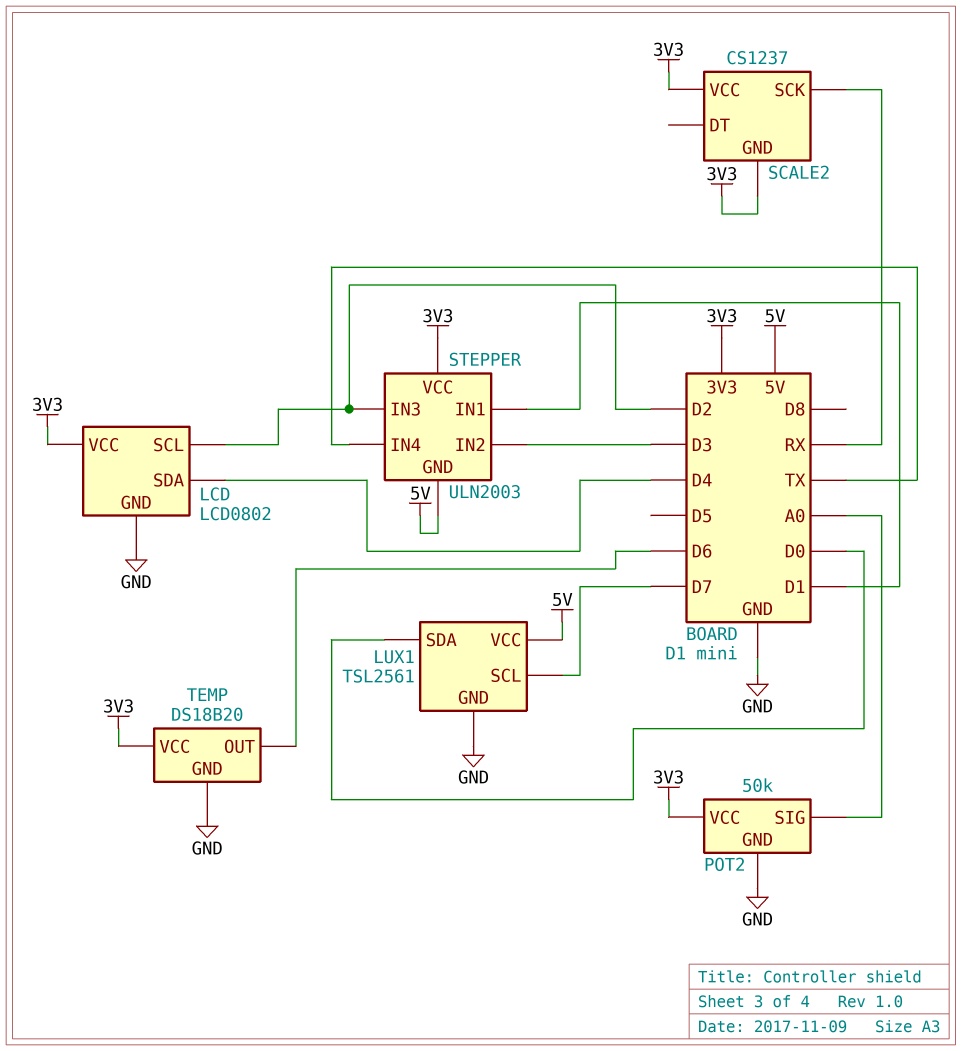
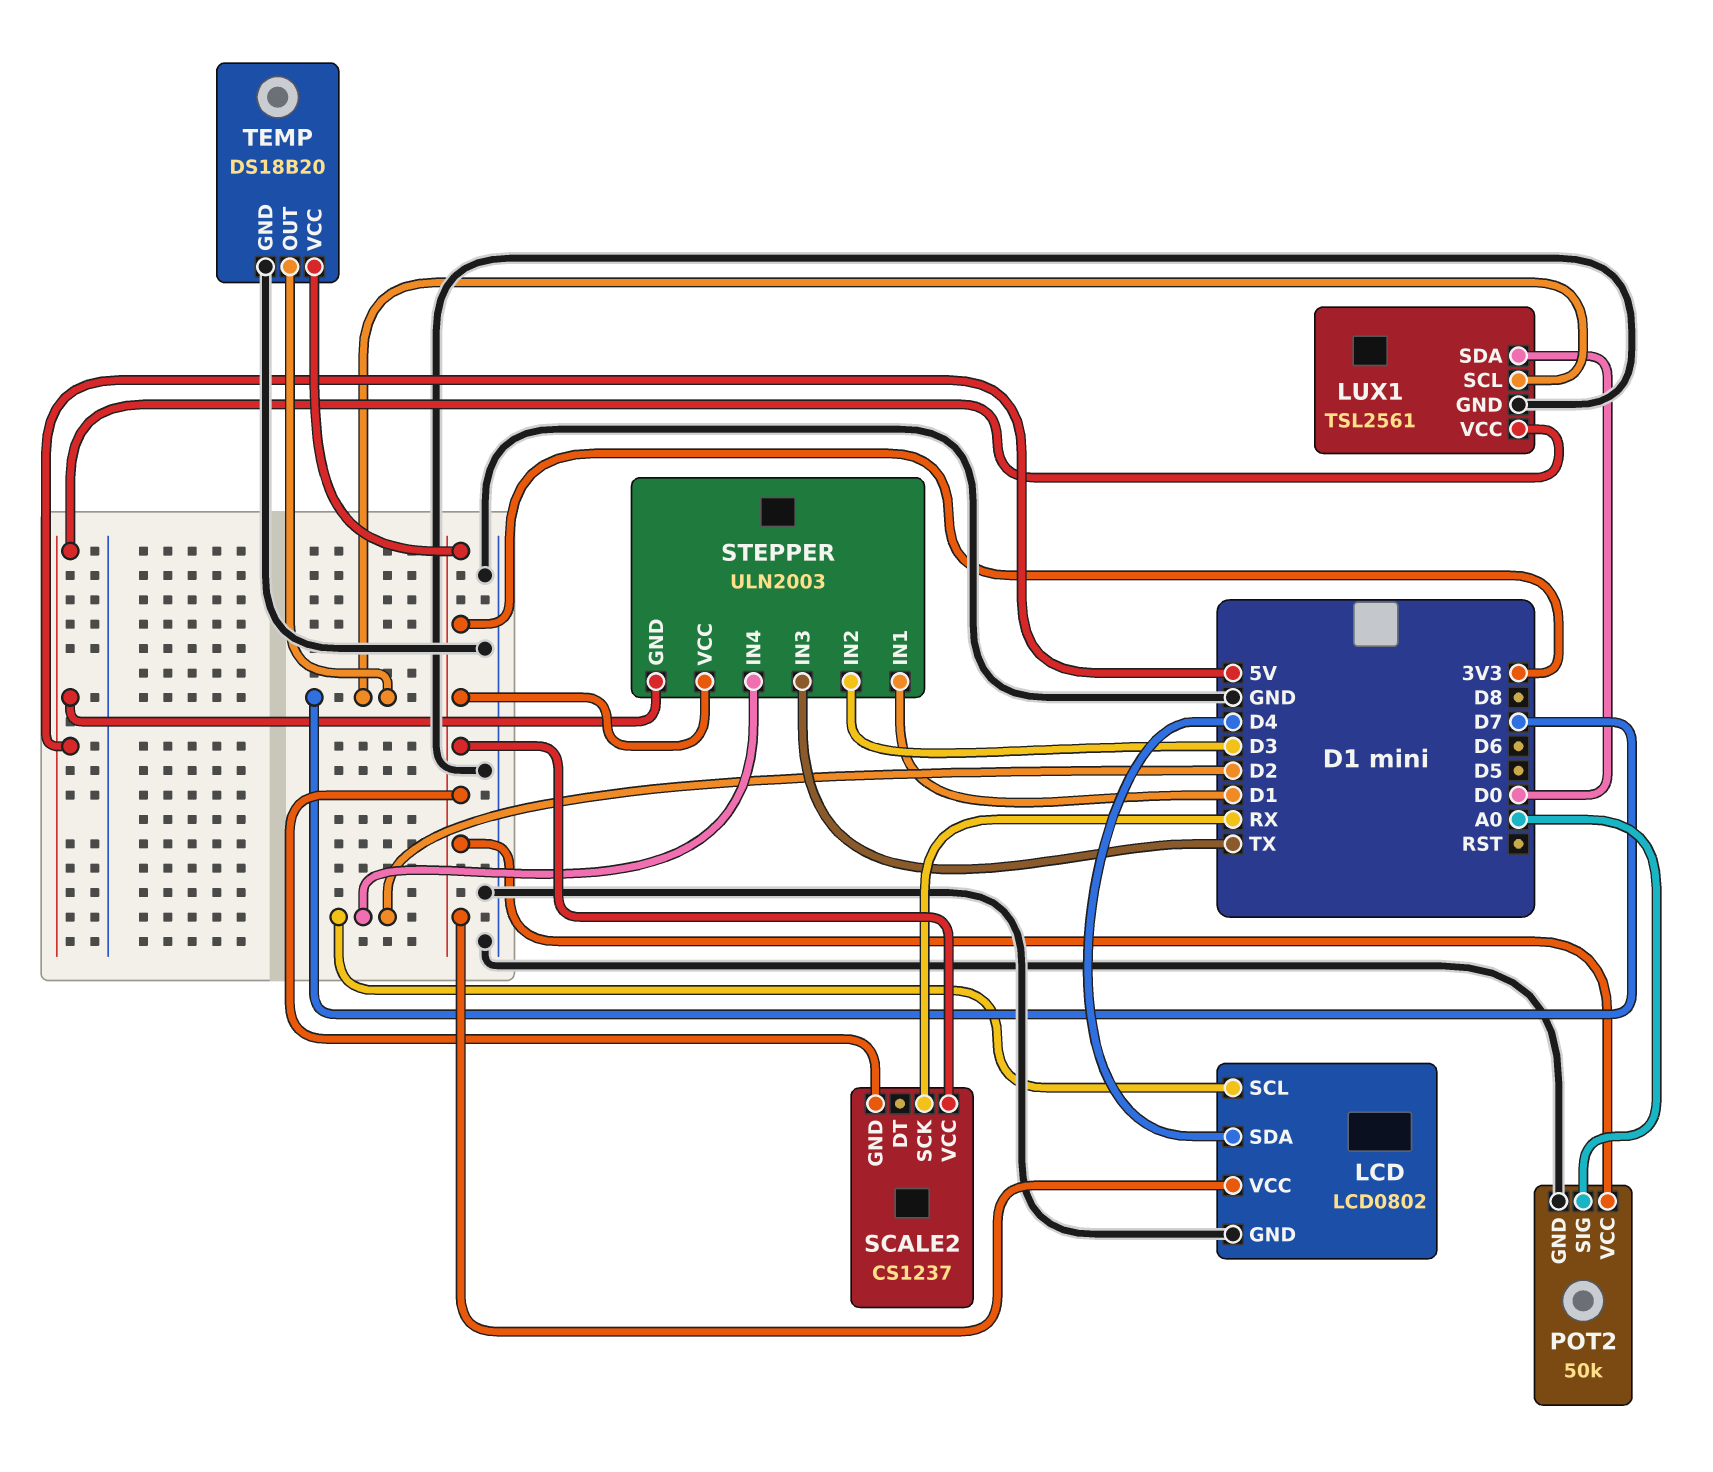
STEPPER pin IN3: D2 -> TX
STEPPER pin IN4: TX -> D2
TEMP pin OUT: D6 -> D7

